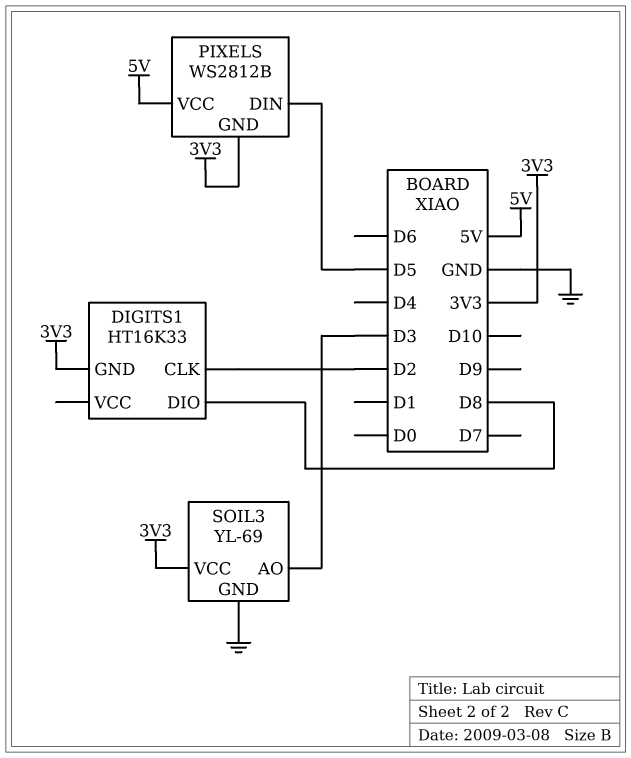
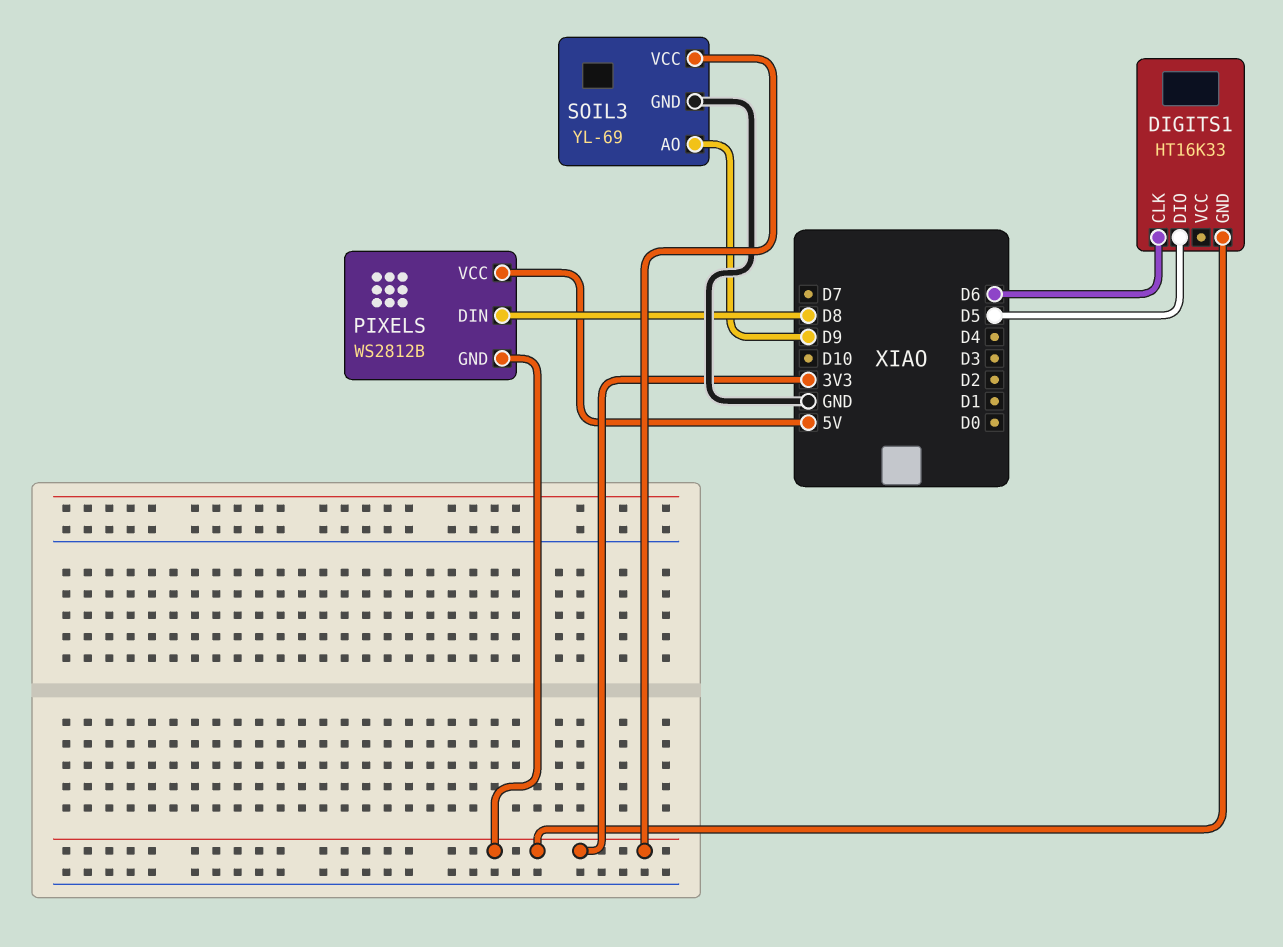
DIGITS1 pin CLK: D2 -> D6
DIGITS1 pin DIO: D8 -> D5
PIXELS pin DIN: D5 -> D8
SOIL3 pin AO: D3 -> D9

